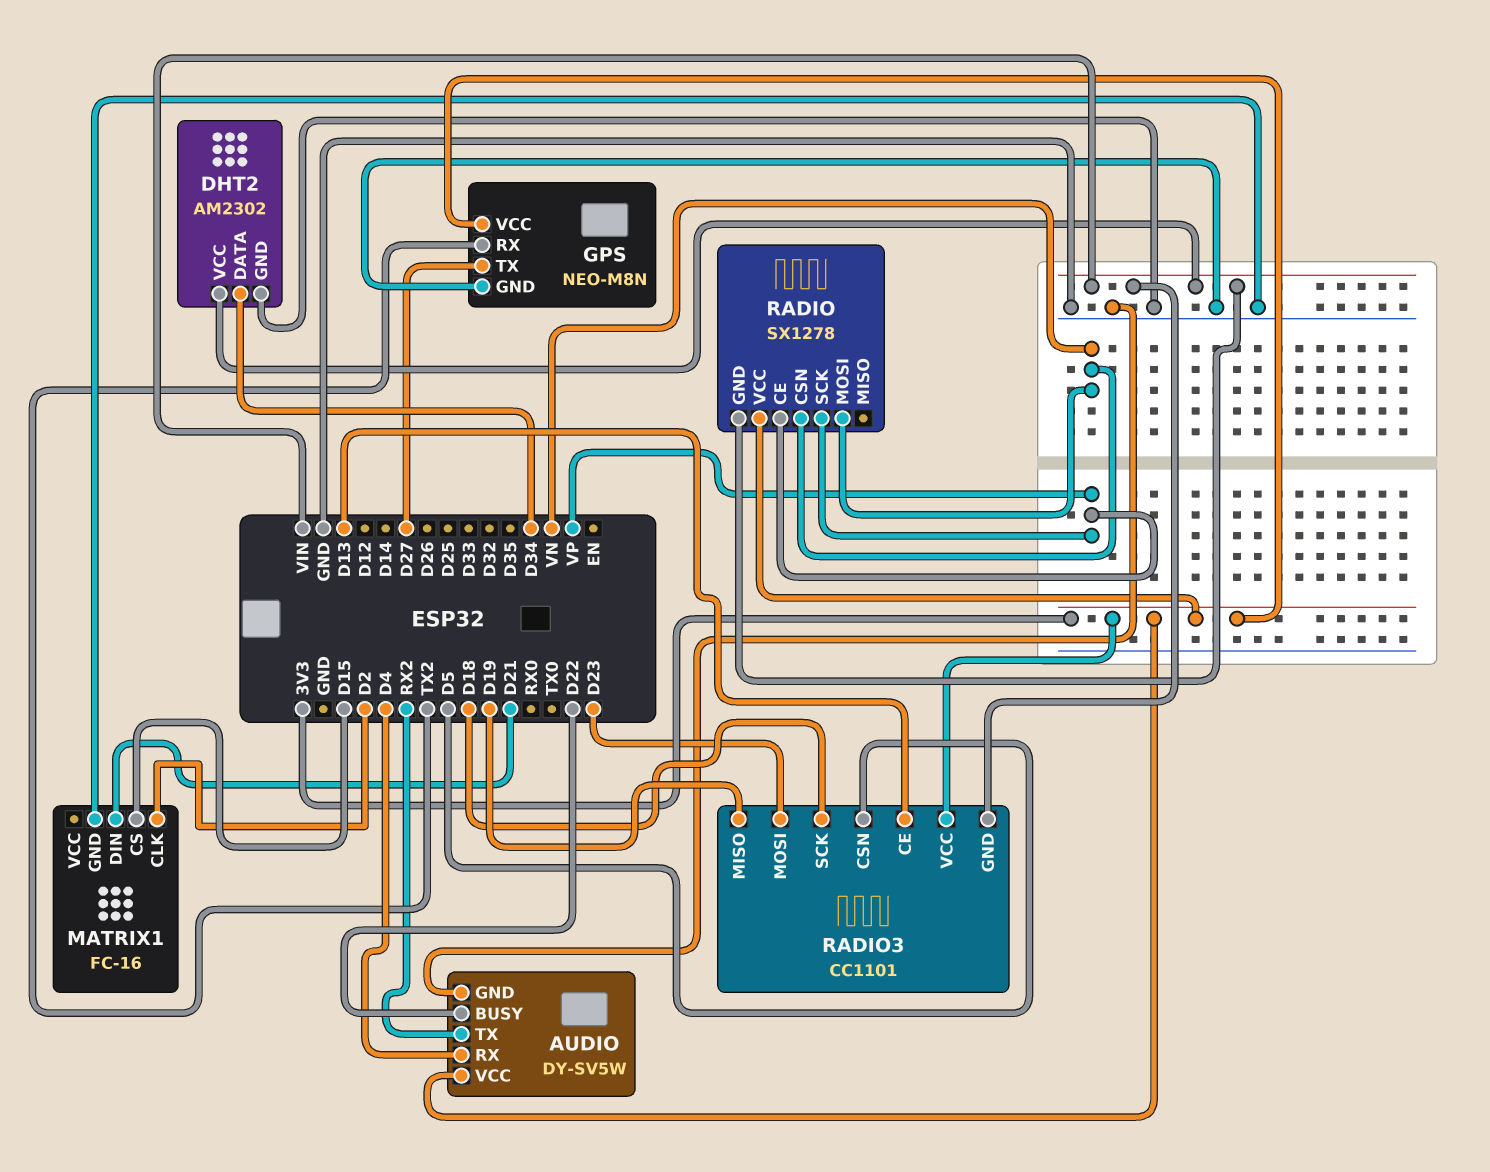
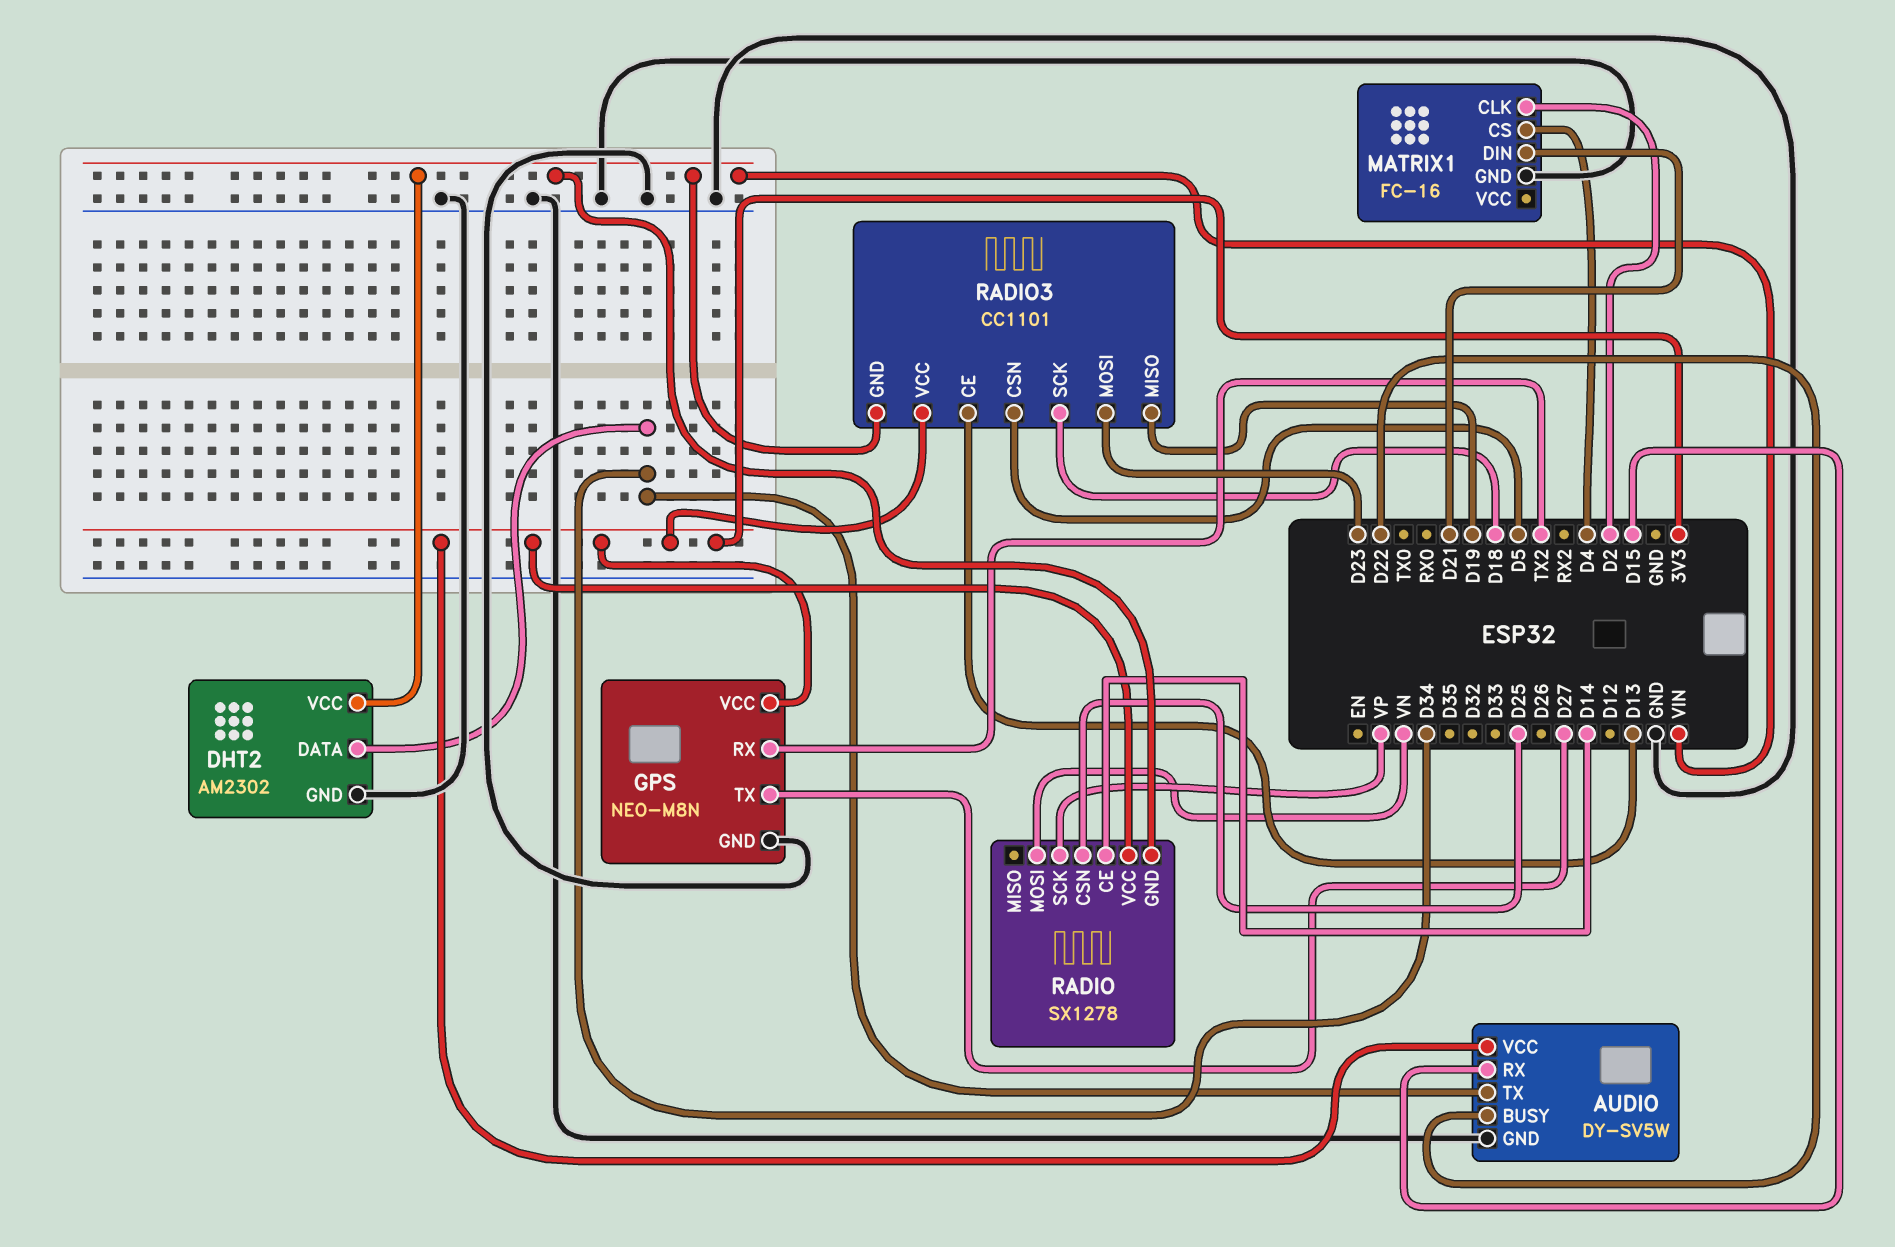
AUDIO pin RX: D4 -> D15
AUDIO pin TX: RX2 -> D34
MATRIX1 pin CS: D15 -> D4
RADIO pin CE: VP -> D14
RADIO pin CSN: VN -> D25

